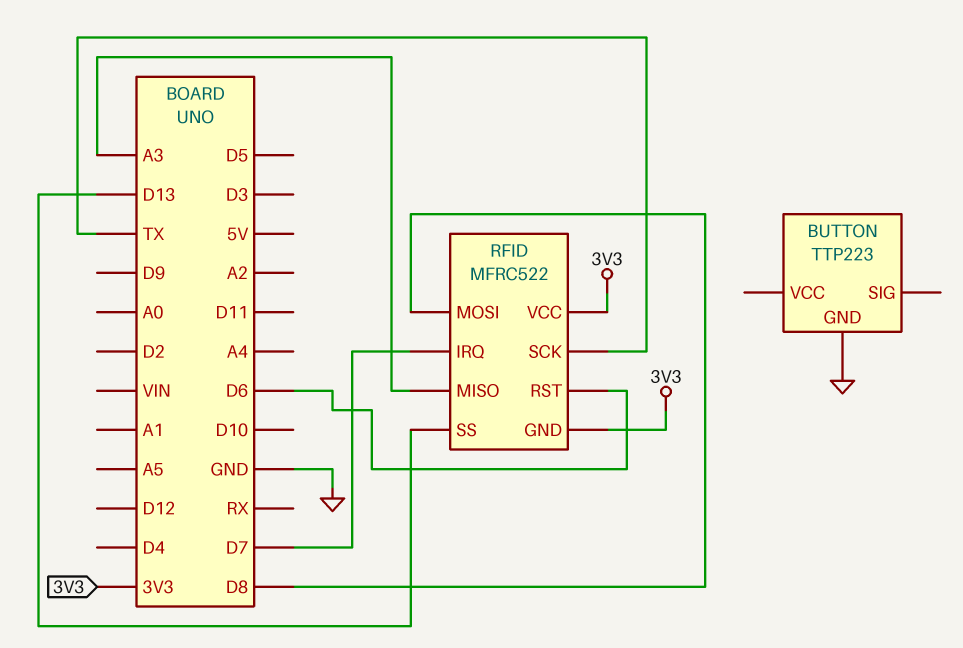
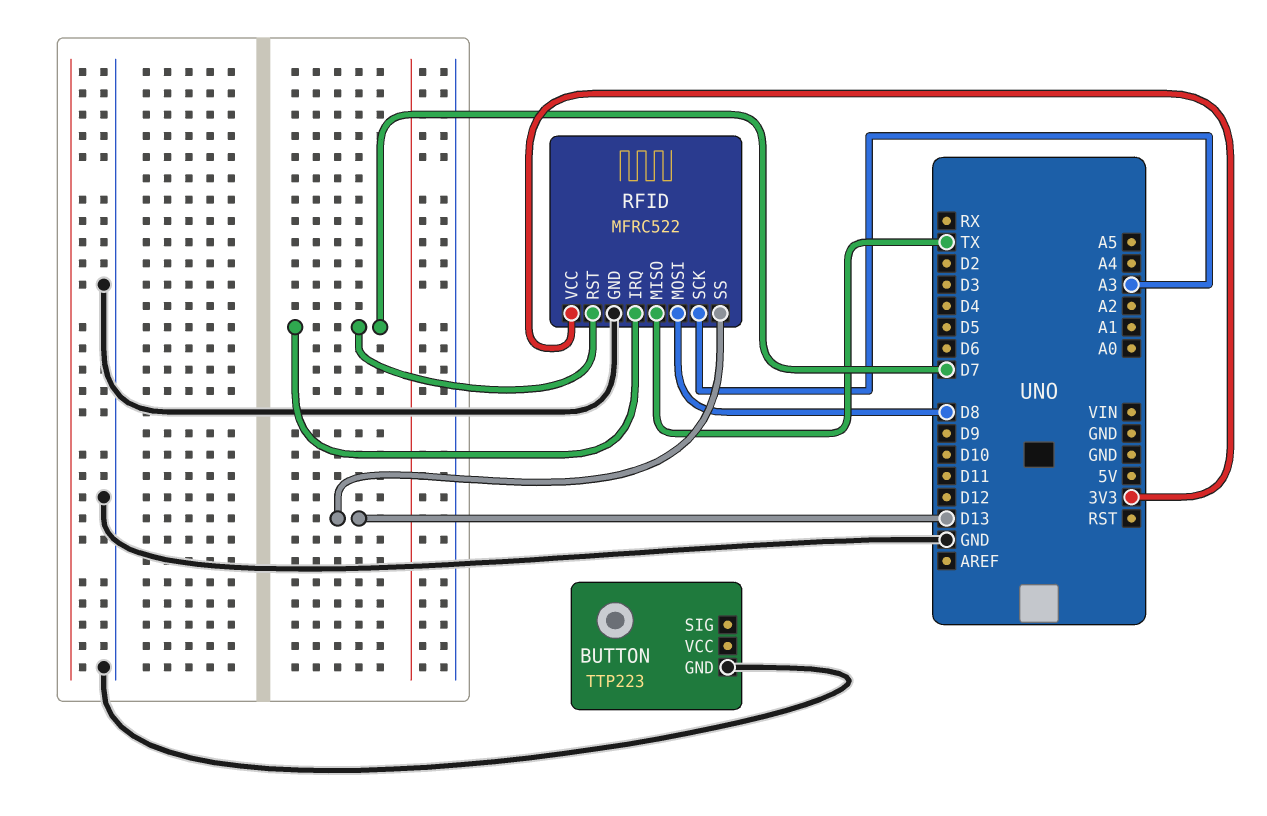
RFID pin GND: 3V3 -> GND
RFID pin MISO: A3 -> TX
RFID pin RST: D6 -> D7
RFID pin SCK: TX -> A3

